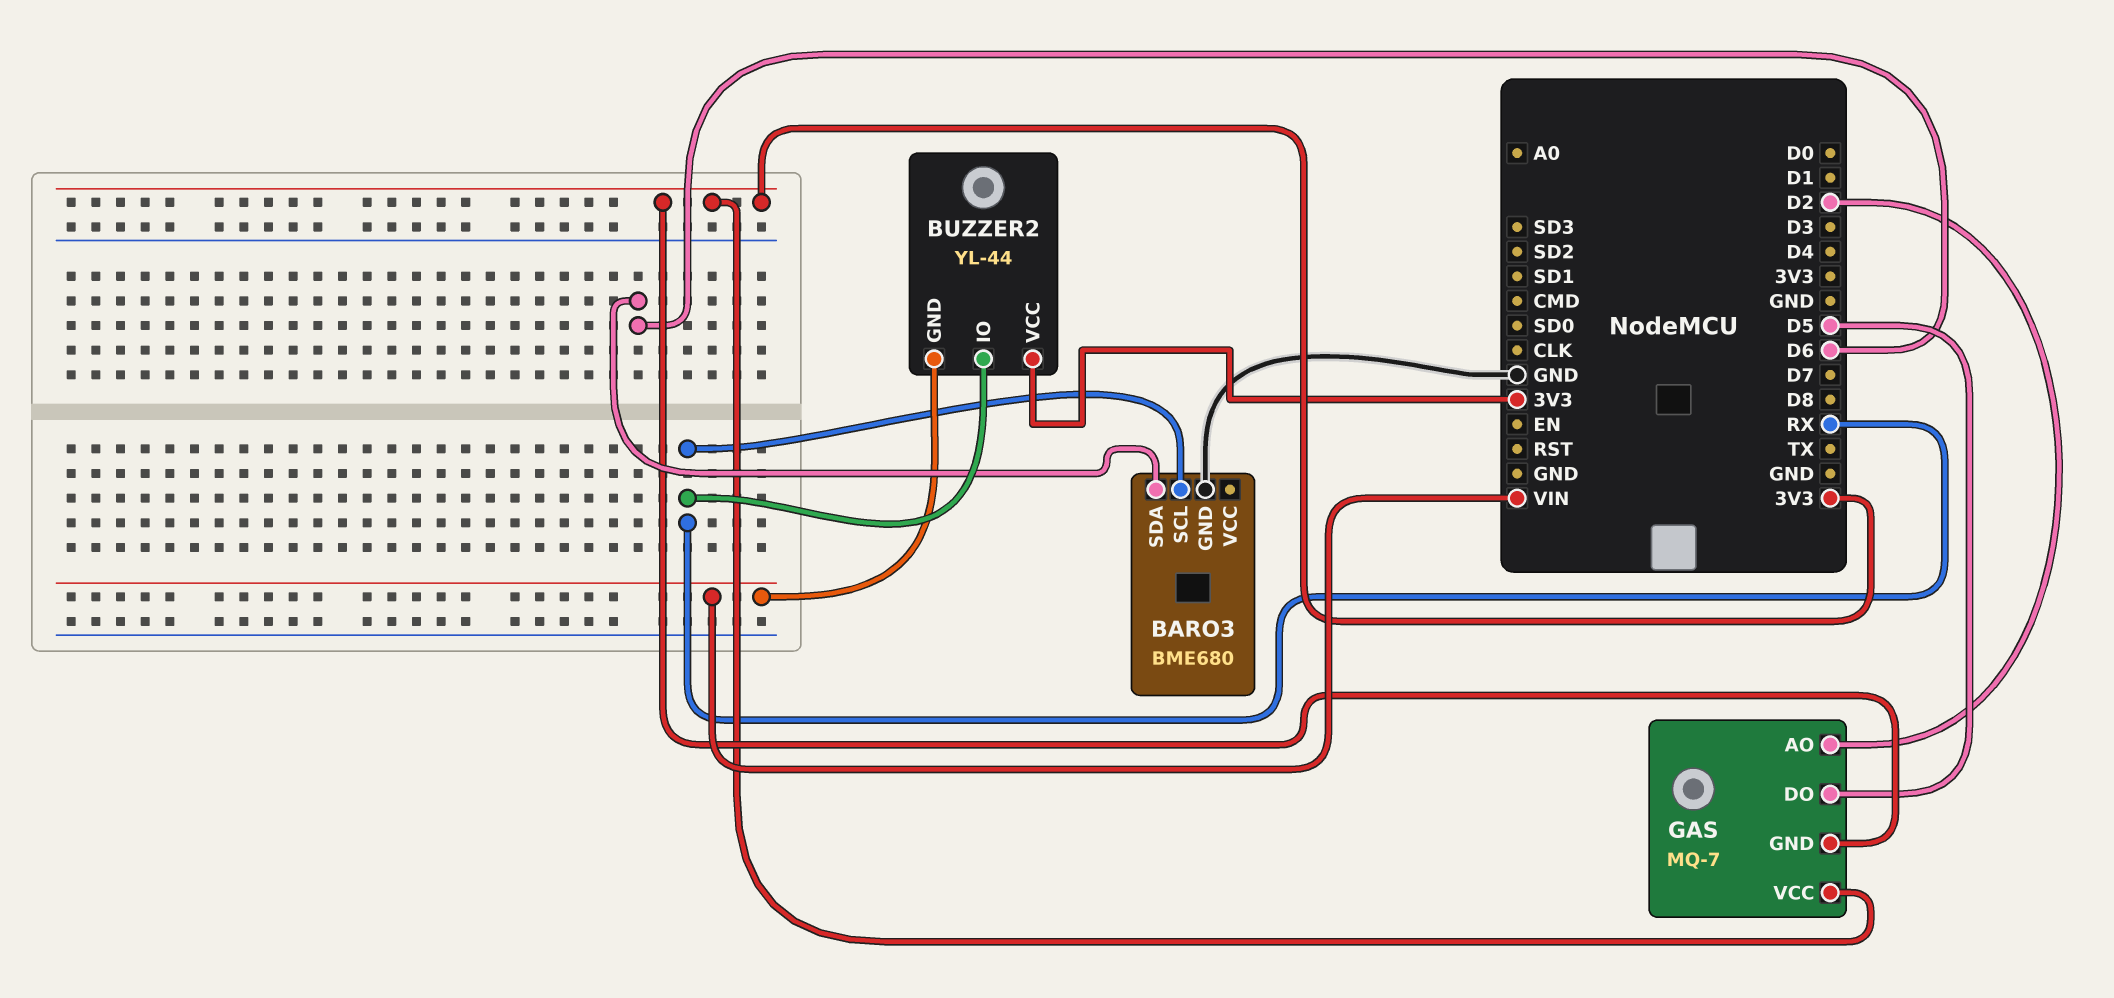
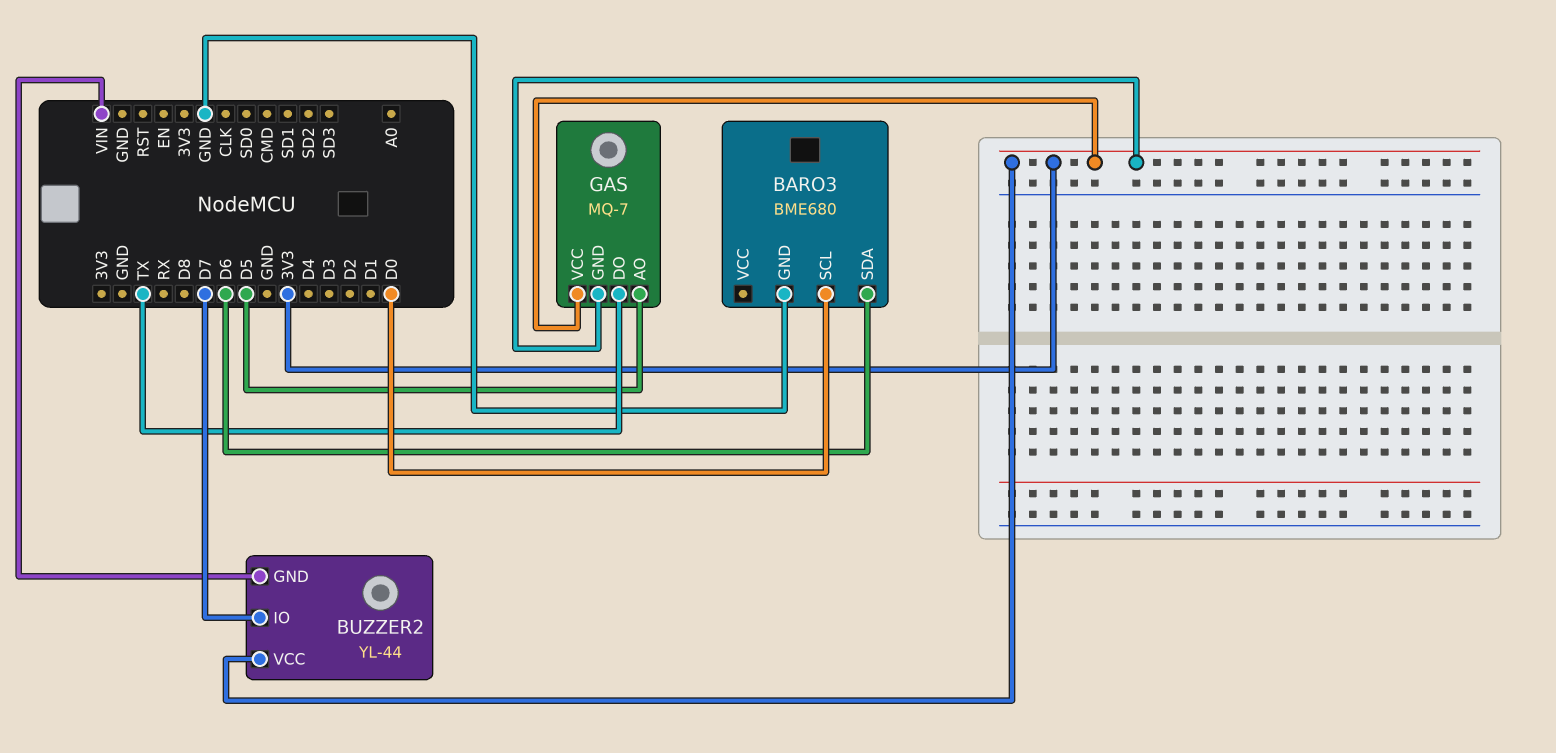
BARO3 pin SCL: RX -> D0
BUZZER2 pin IO: RX -> D7
GAS pin AO: D2 -> D5
GAS pin DO: D5 -> TX

